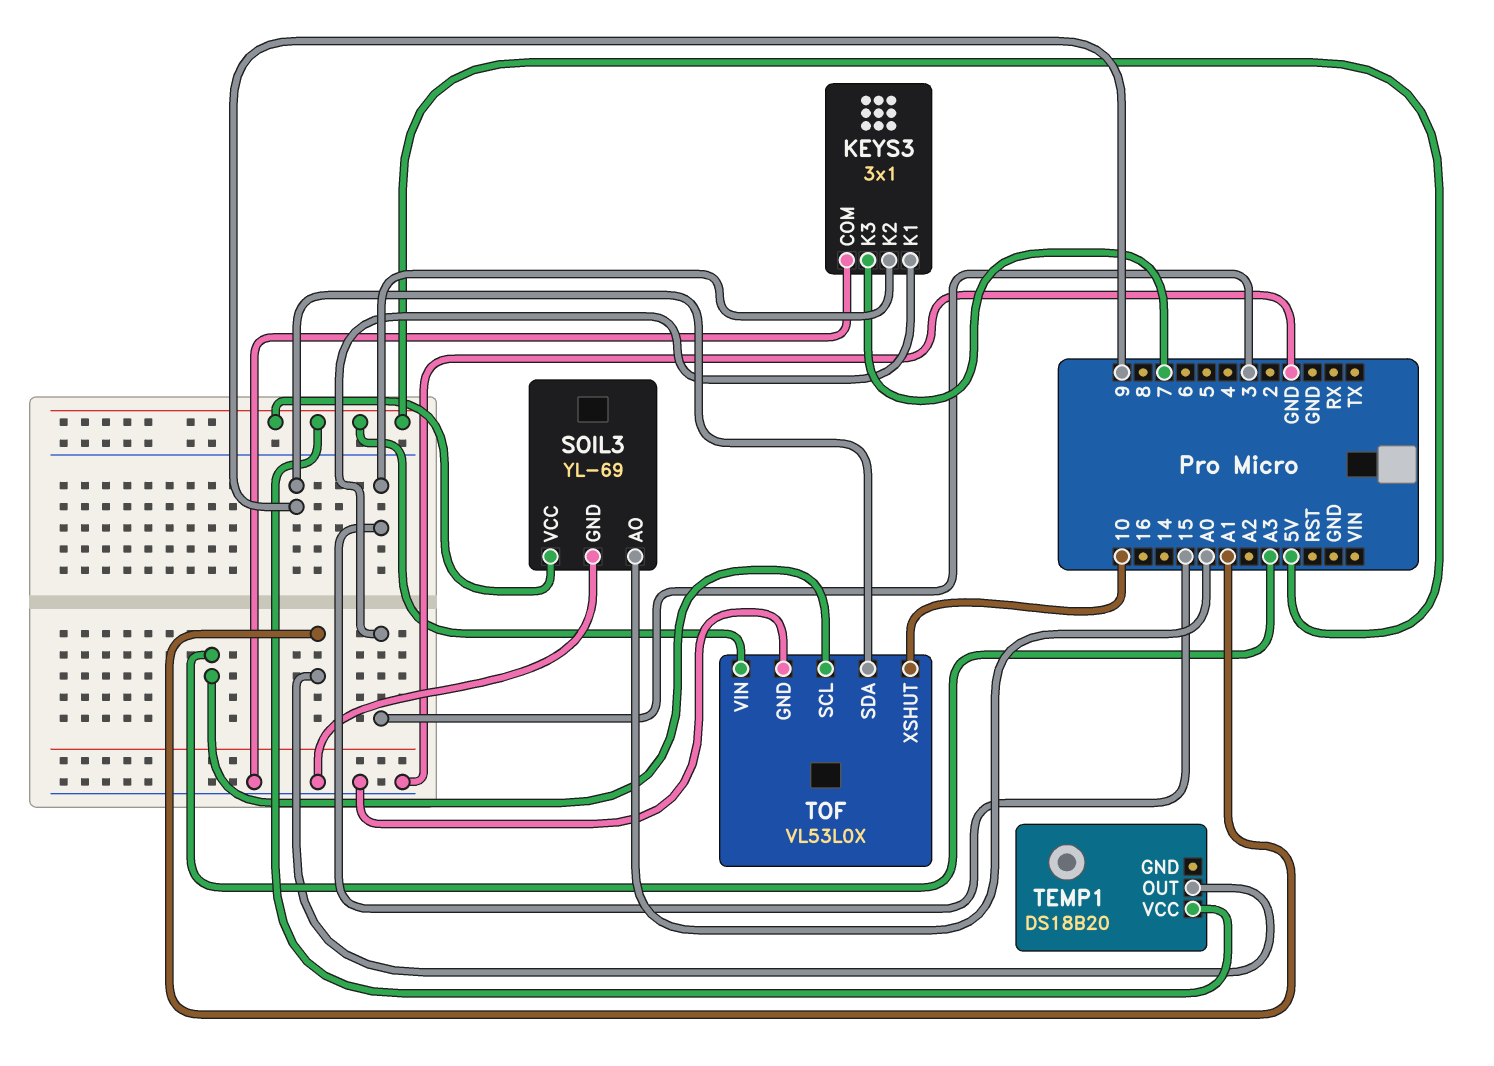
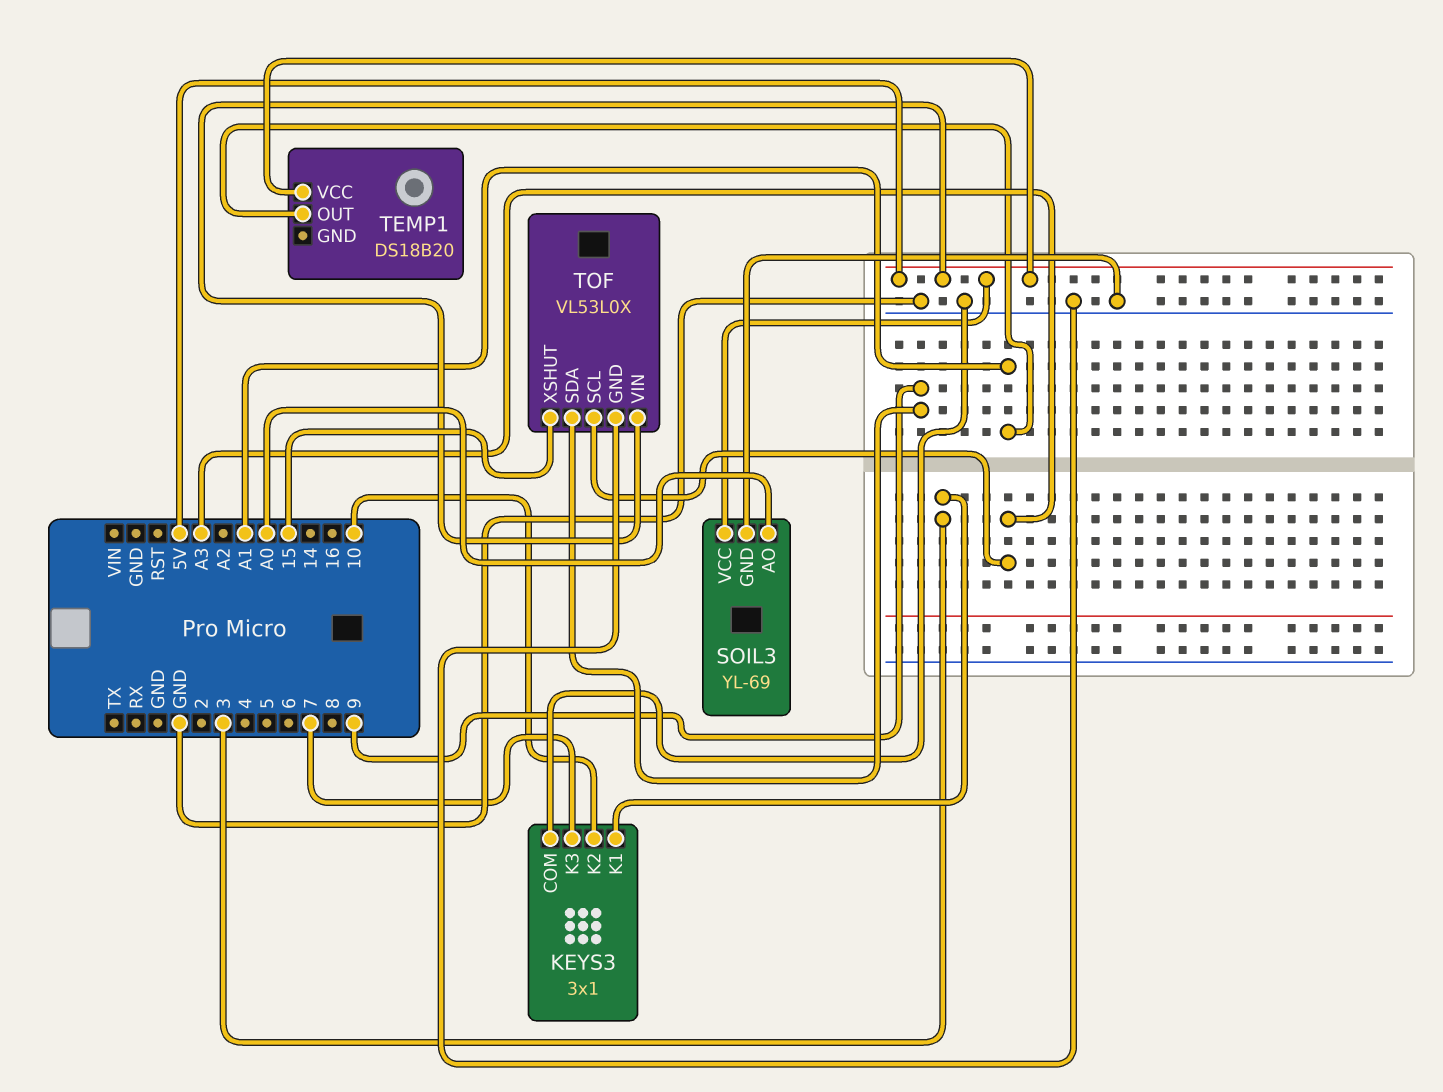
KEYS3 pin K2: 15 -> 10
TOF pin XSHUT: 10 -> 15

